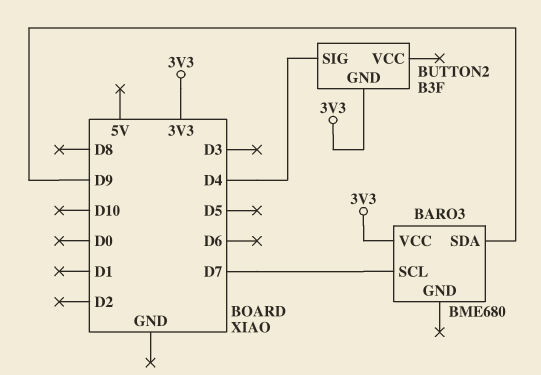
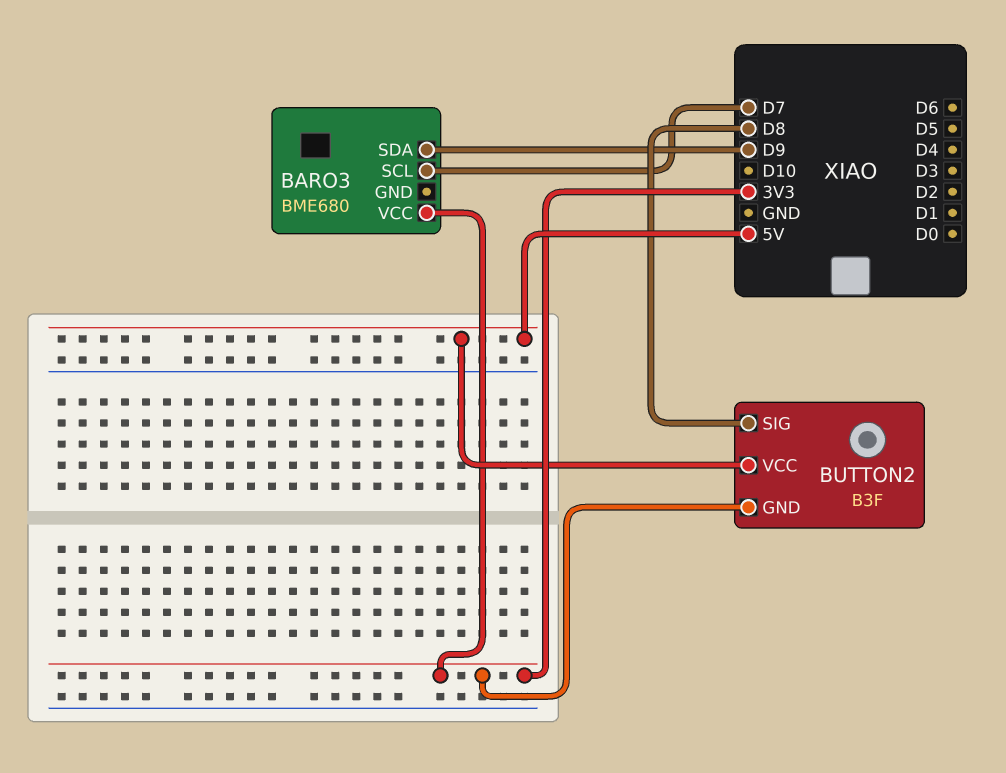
BUTTON2 pin SIG: D4 -> D8
BUTTON2 pin VCC: none -> 5V

